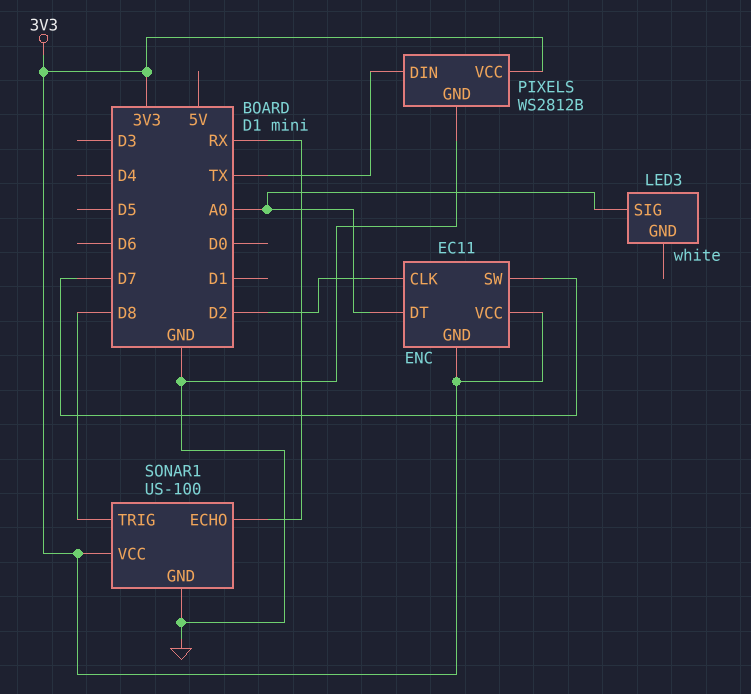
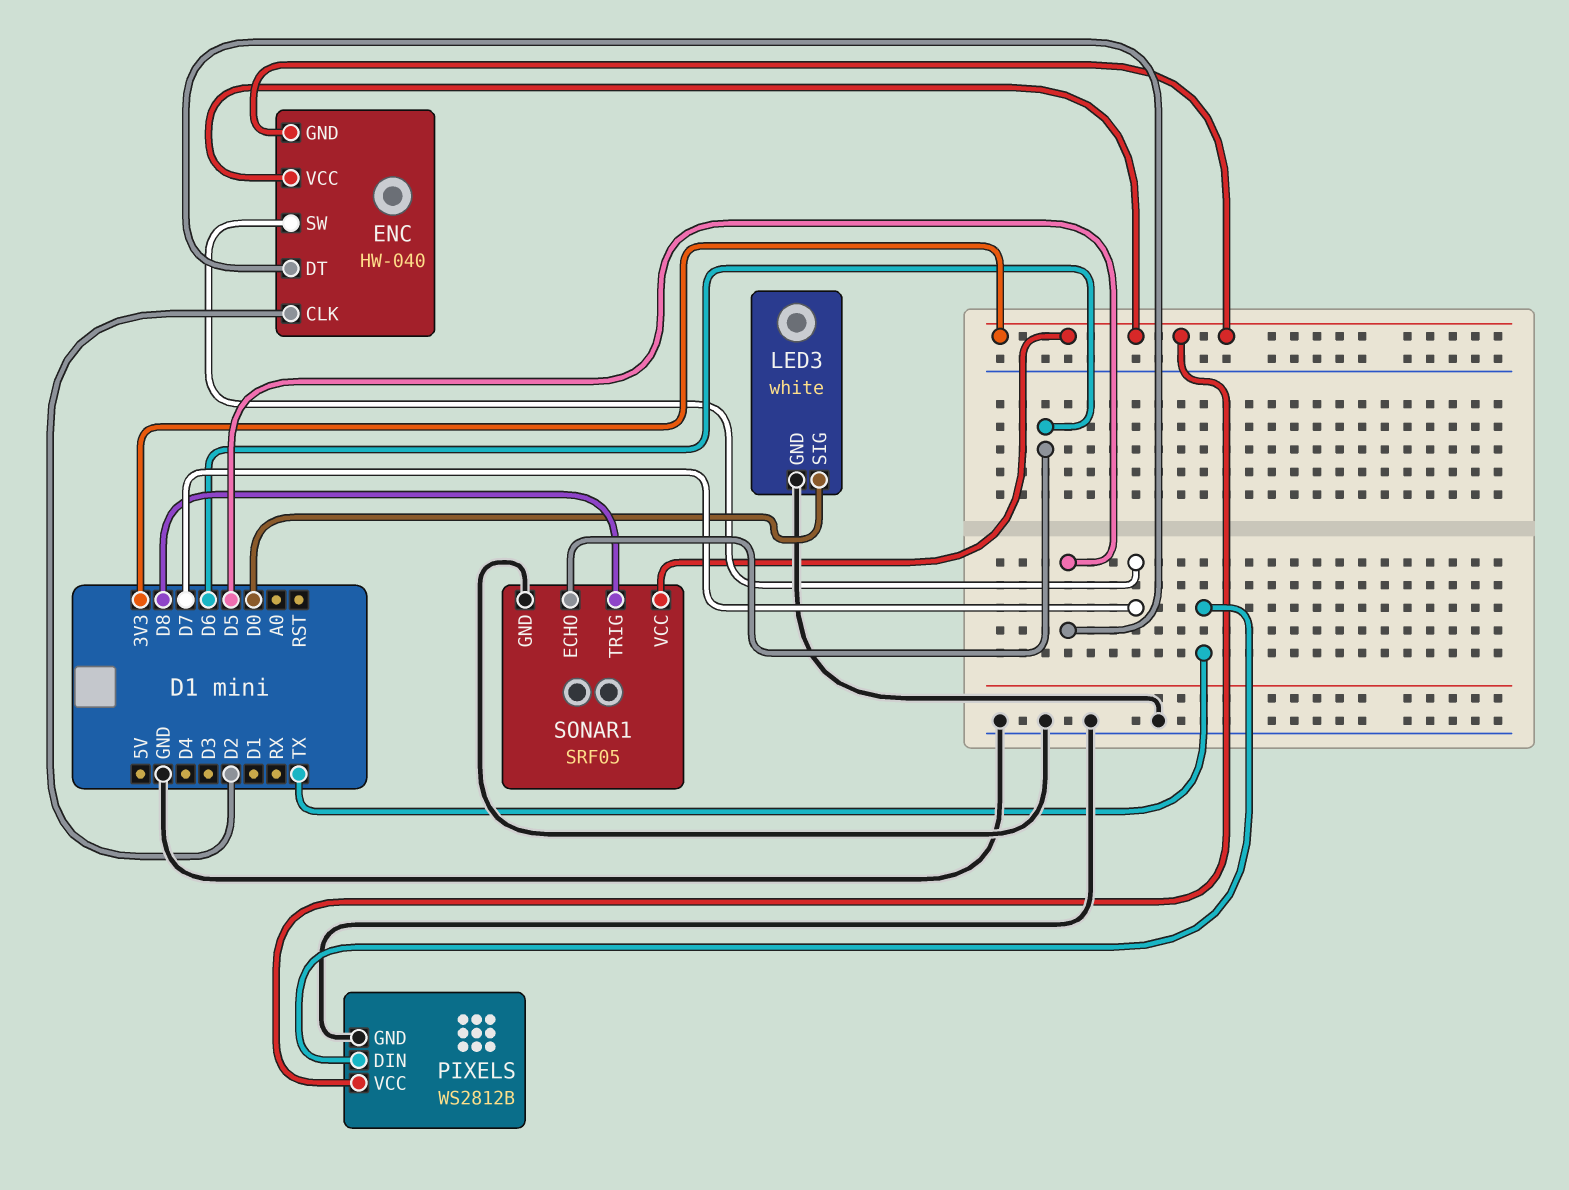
ENC: EC11 -> HW-040
ENC pin DT: A0 -> D5
LED3 pin GND: none -> GND
LED3 pin SIG: A0 -> D0
SONAR1: US-100 -> SRF05
SONAR1 pin ECHO: RX -> D6

